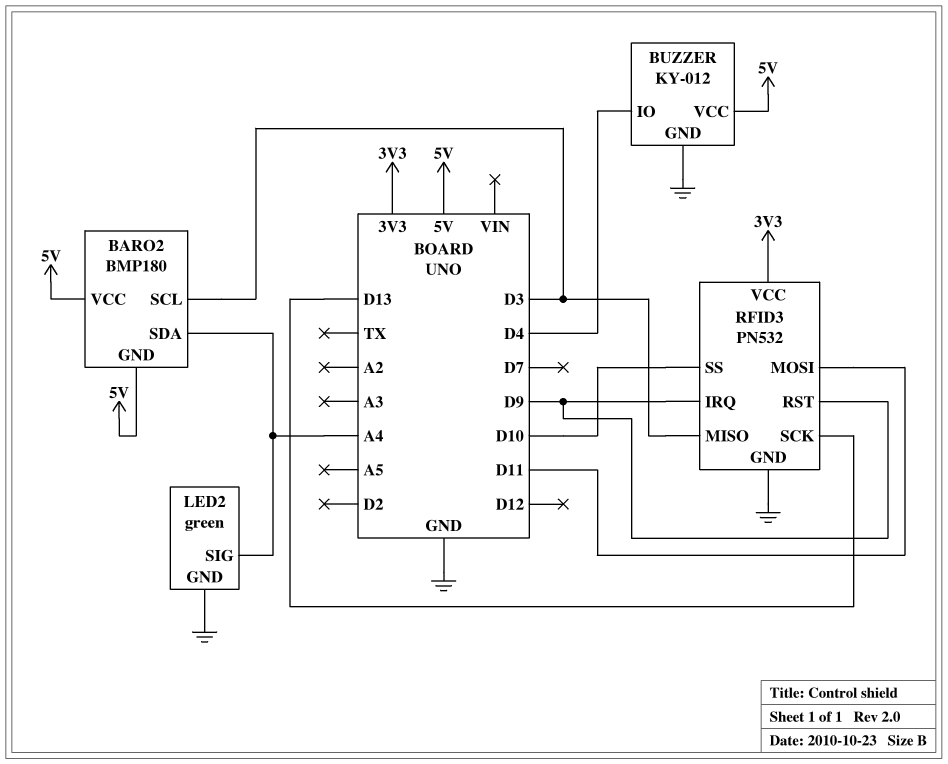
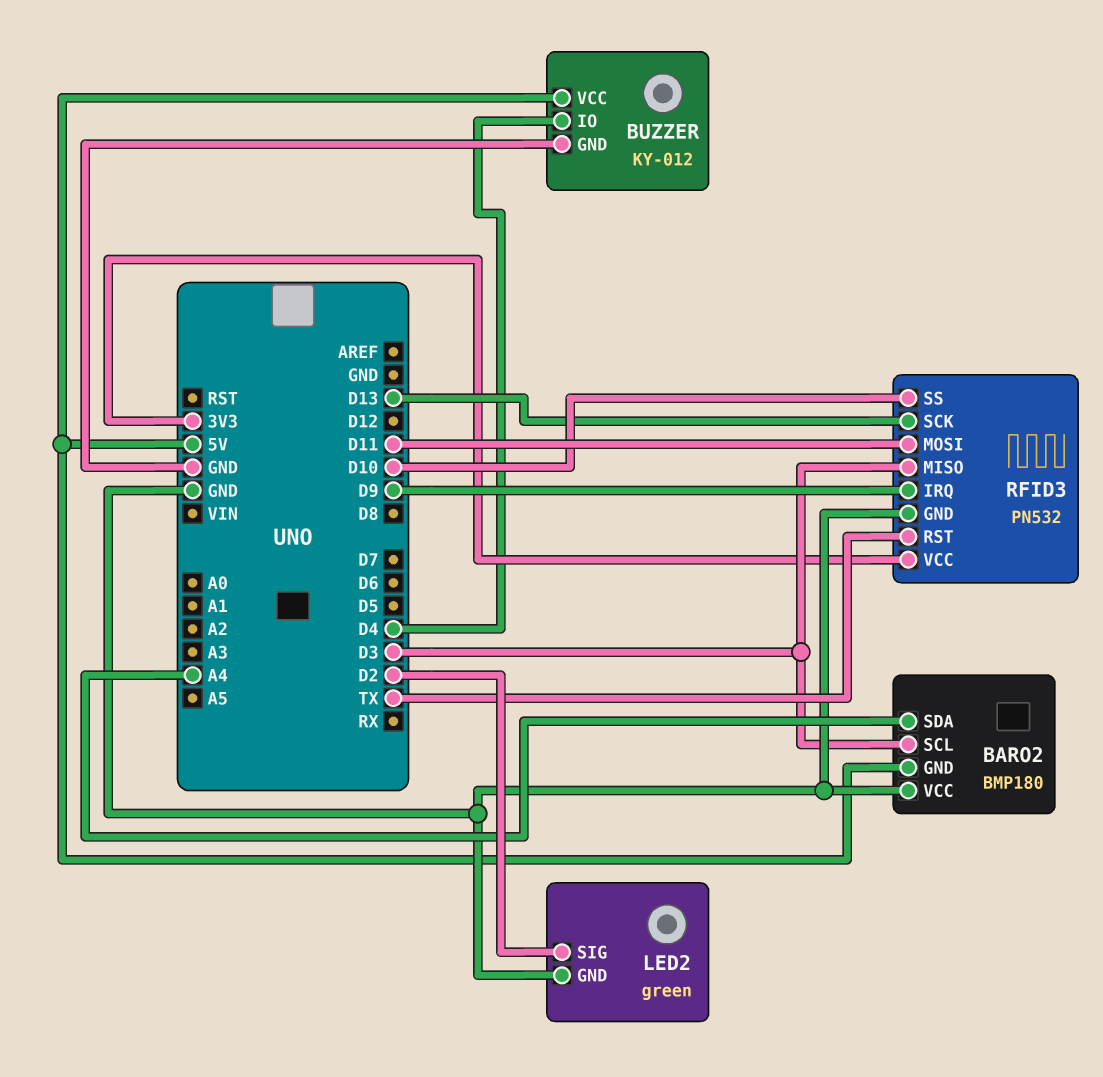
BARO2 pin VCC: 5V -> GND
LED2 pin SIG: A4 -> D2
RFID3 pin RST: D9 -> TX

